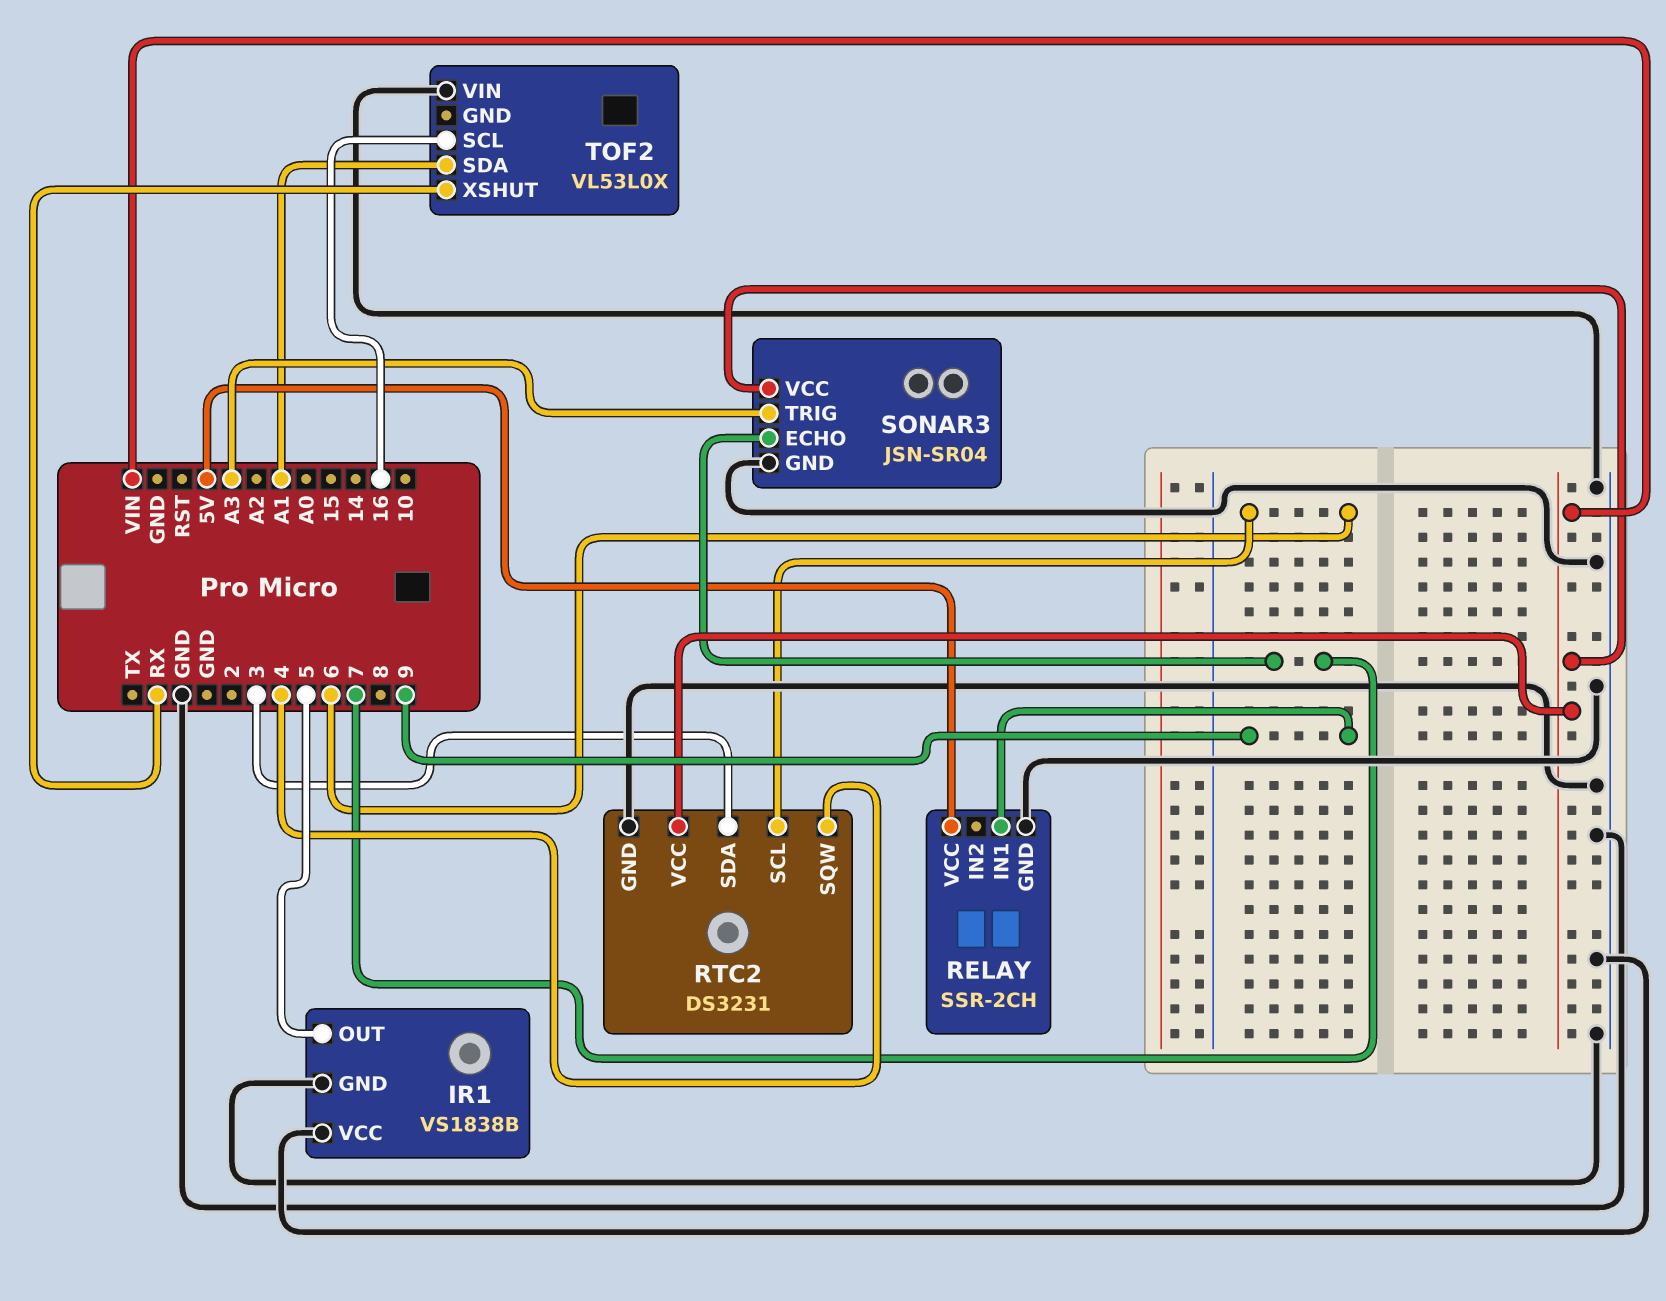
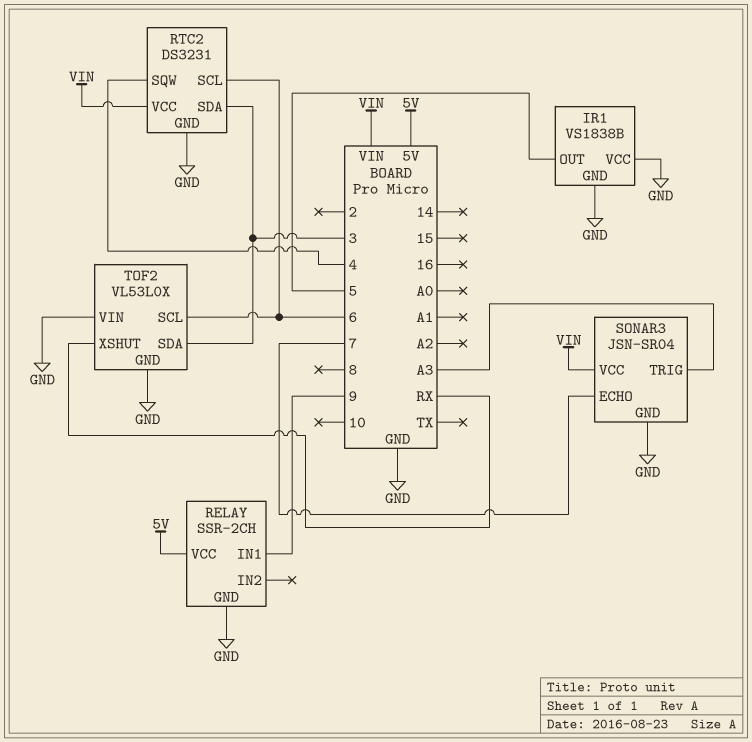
TOF2 pin GND: none -> GND
TOF2 pin SCL: 16 -> 6
TOF2 pin SDA: A1 -> 3

